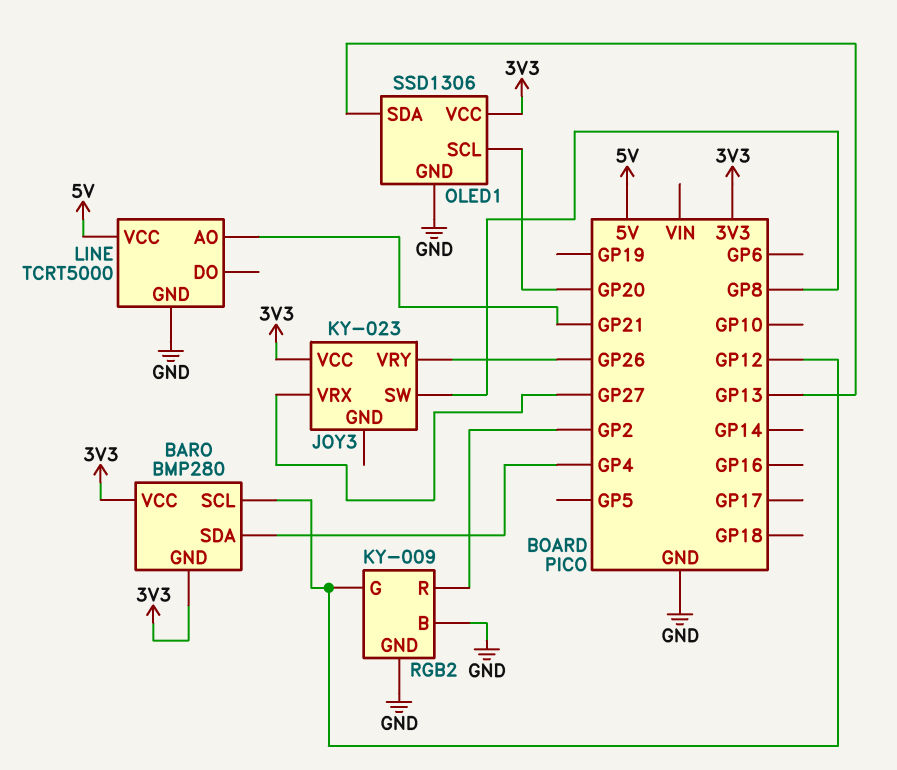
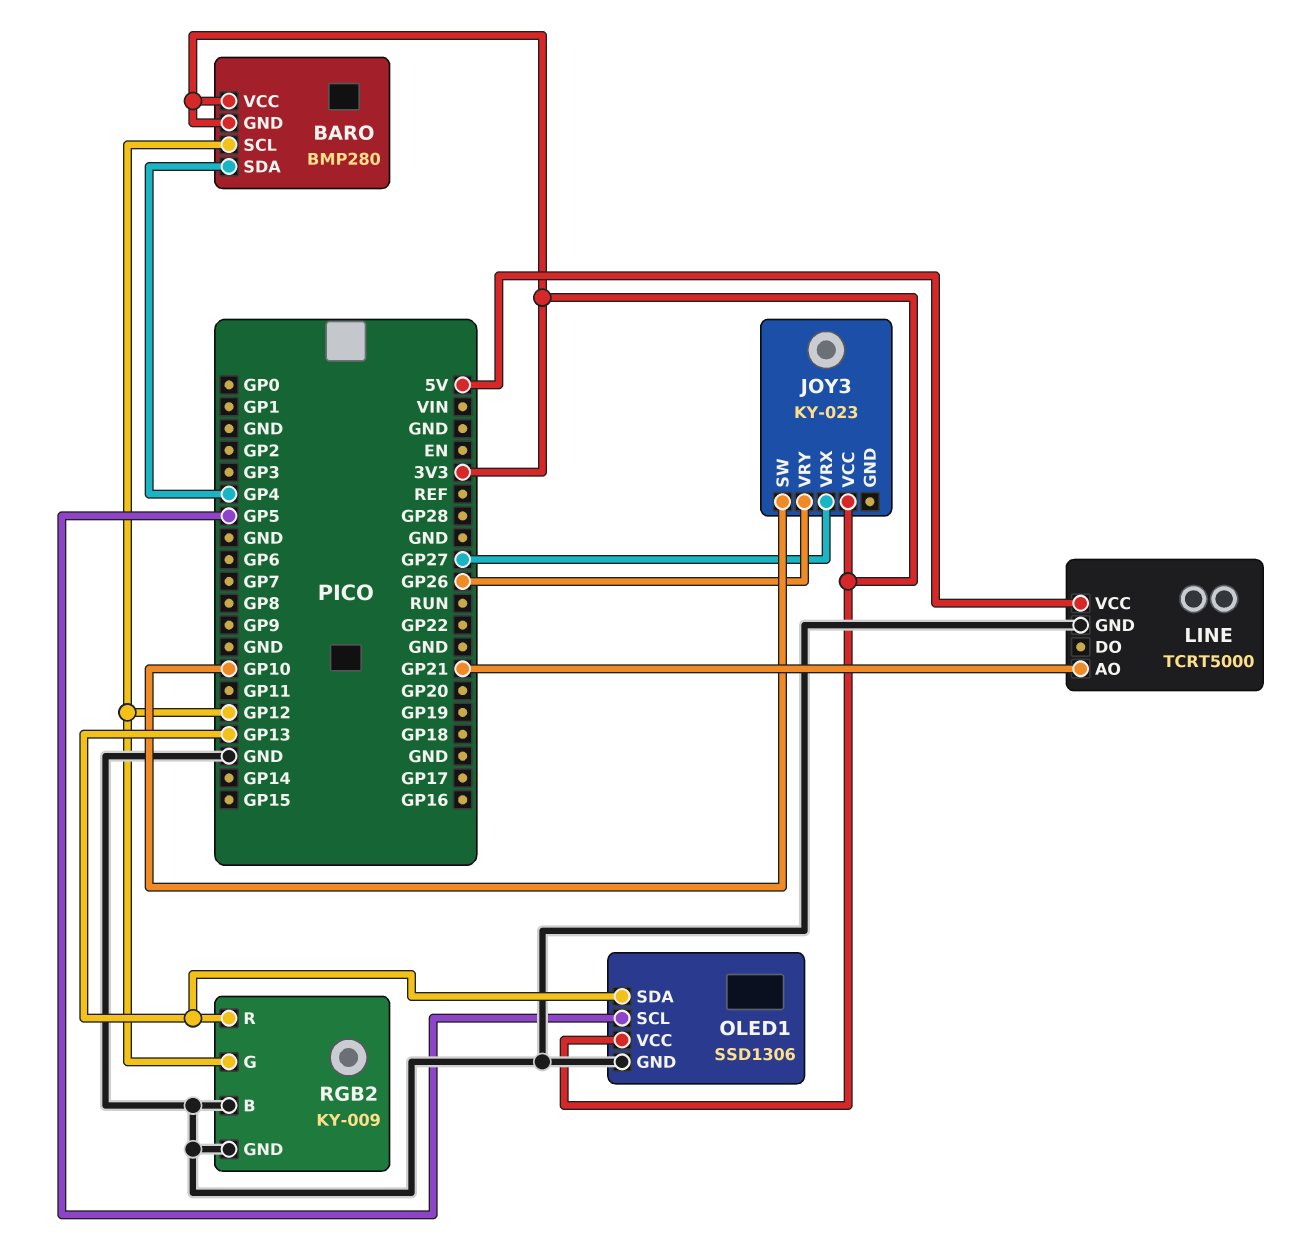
JOY3 pin SW: GP8 -> GP10
OLED1 pin SCL: GP20 -> GP5
RGB2 pin R: GP2 -> GP13

